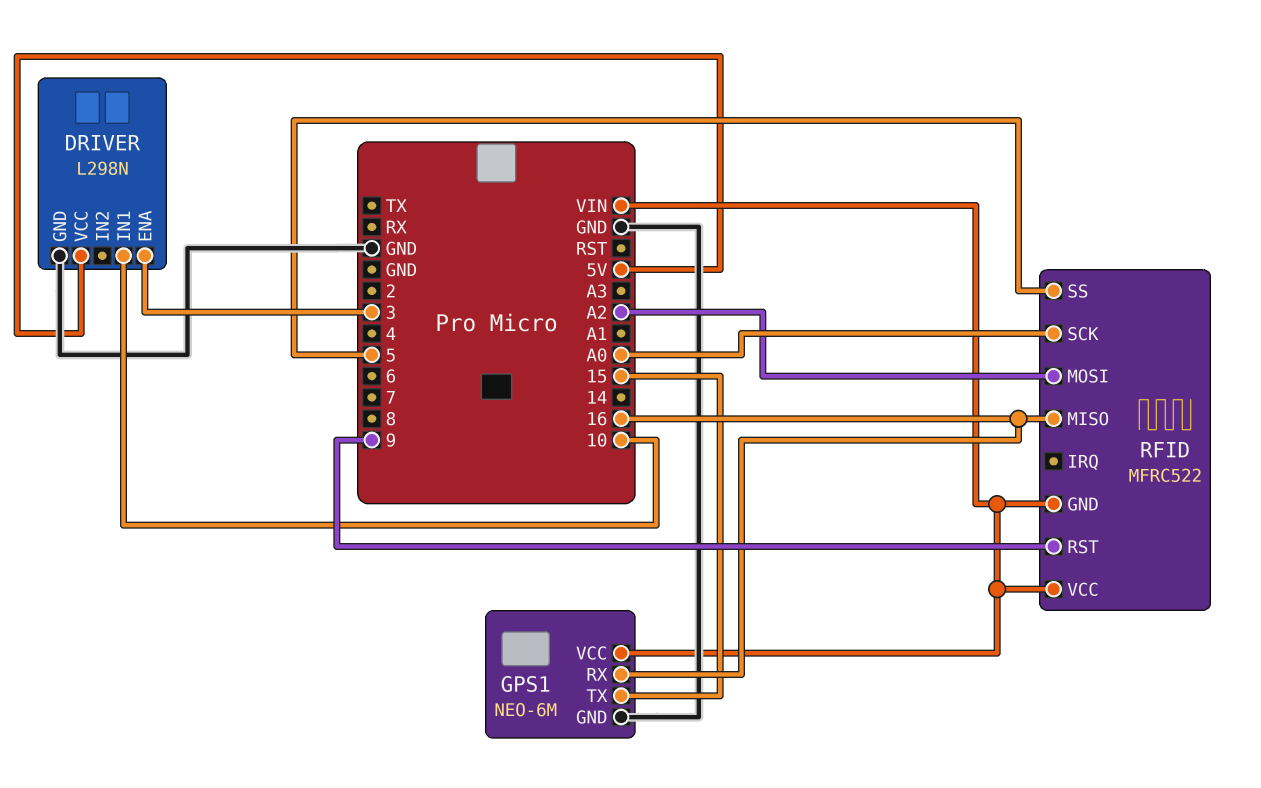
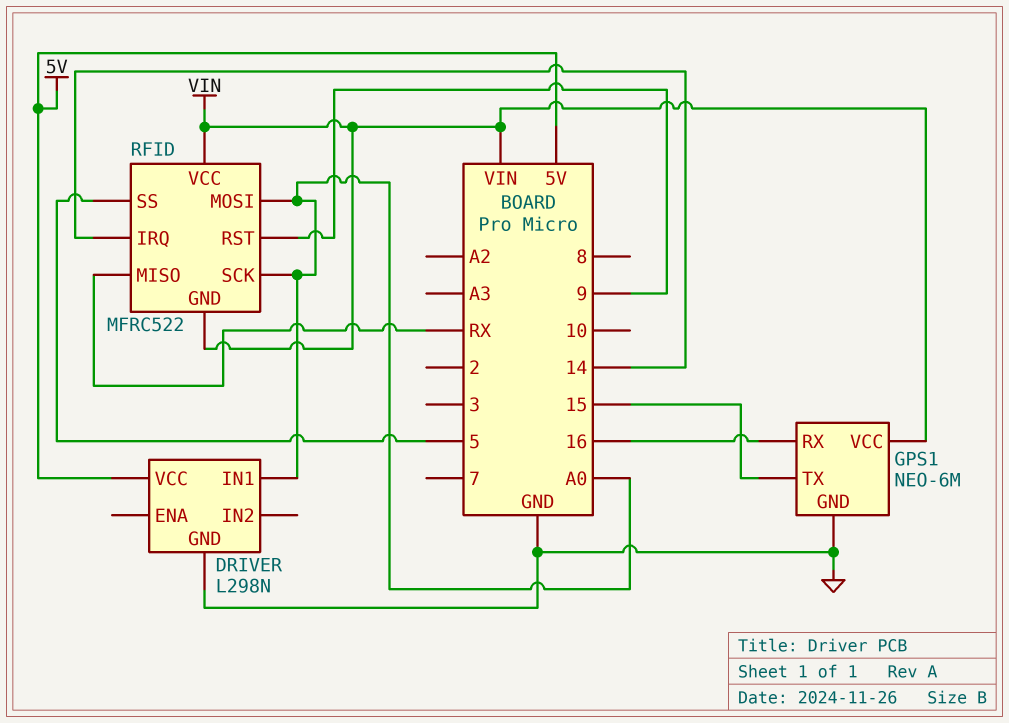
DRIVER pin ENA: 3 -> none
DRIVER pin IN1: 10 -> A0
RFID pin IRQ: none -> 14
RFID pin MISO: 16 -> RX
RFID pin MOSI: A2 -> A0

